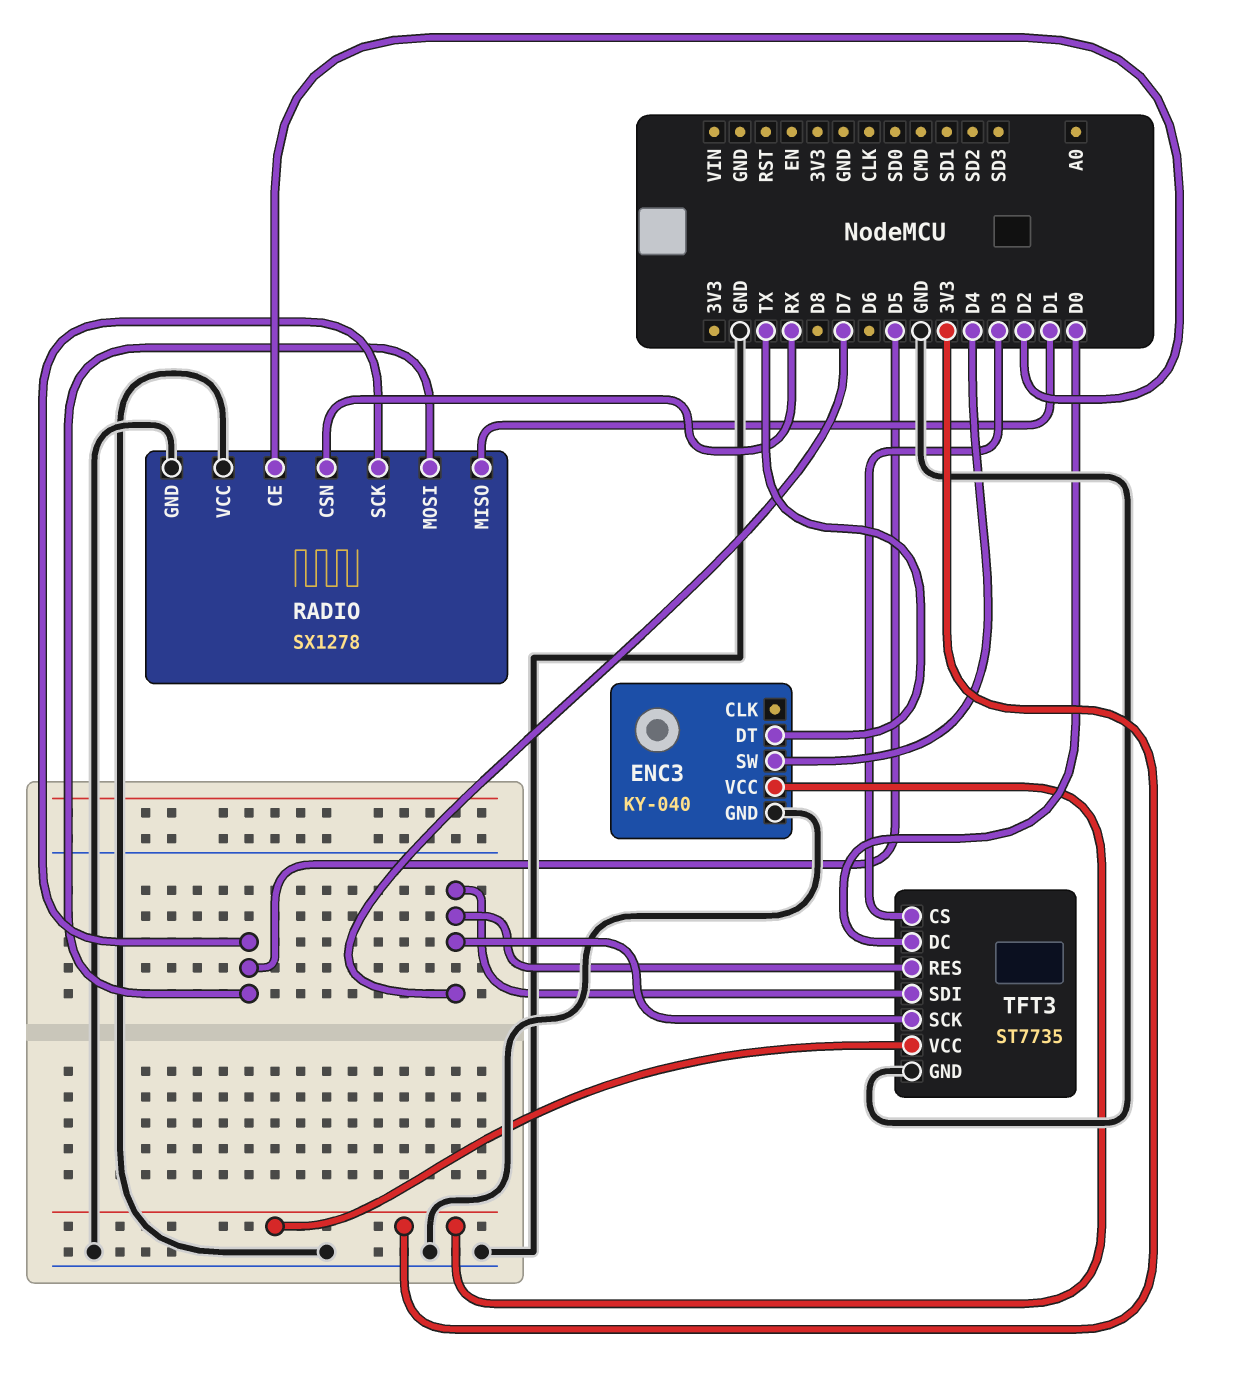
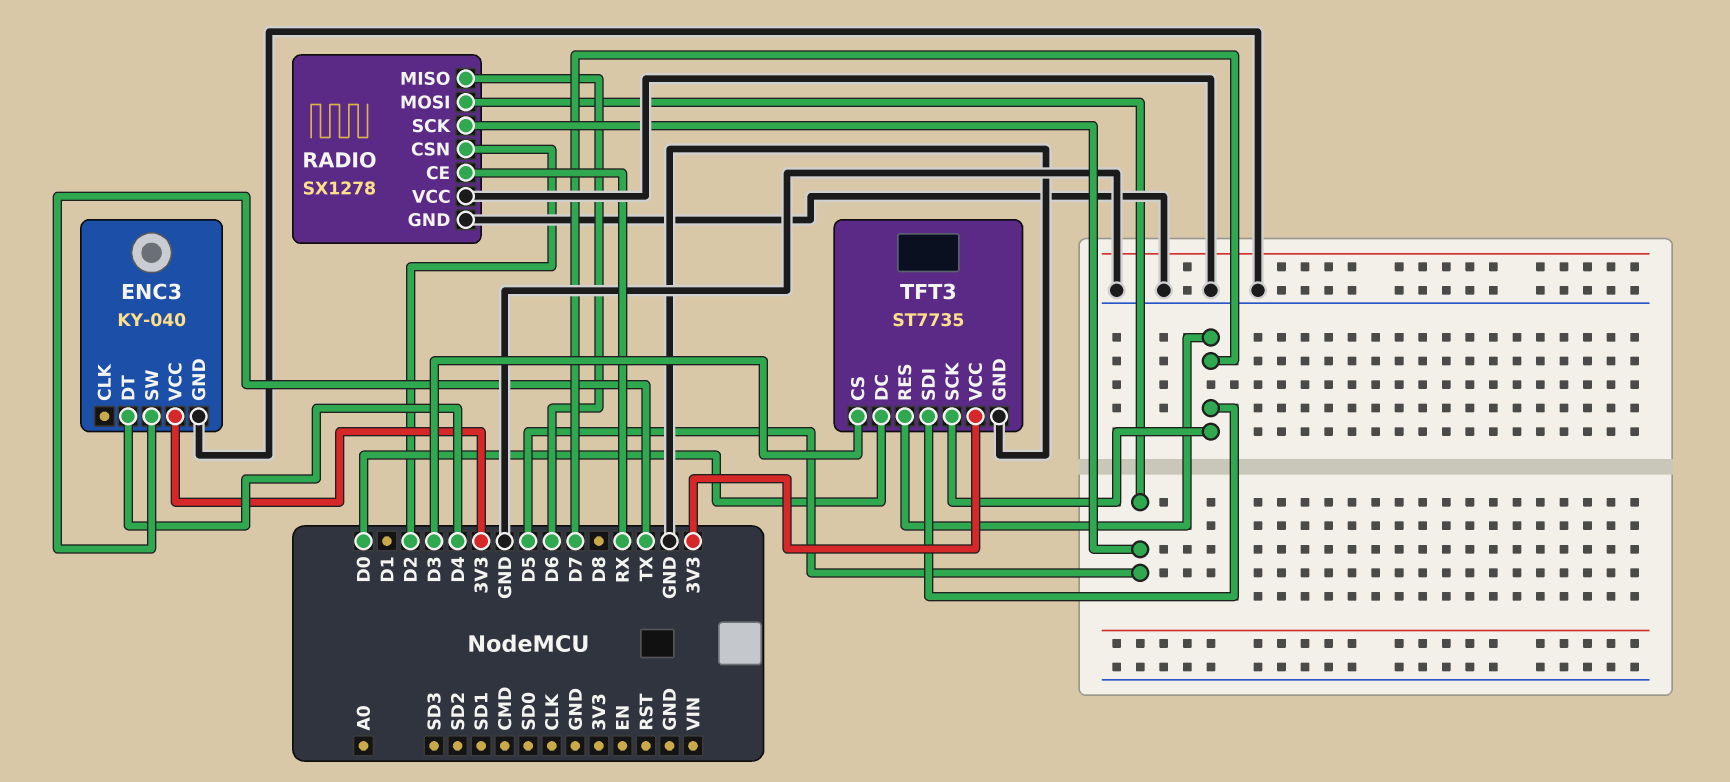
ENC3 pin DT: TX -> D4
ENC3 pin SW: D4 -> TX
RADIO pin CE: D2 -> RX
RADIO pin CSN: RX -> D2
RADIO pin MISO: D1 -> D6

